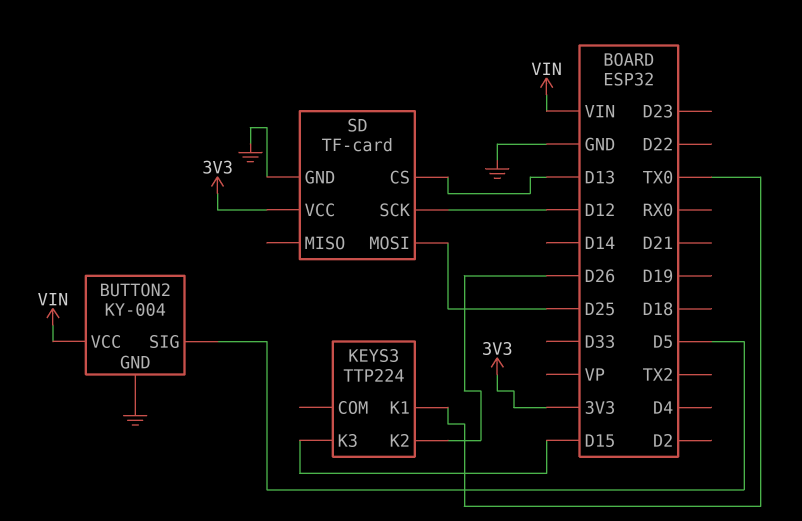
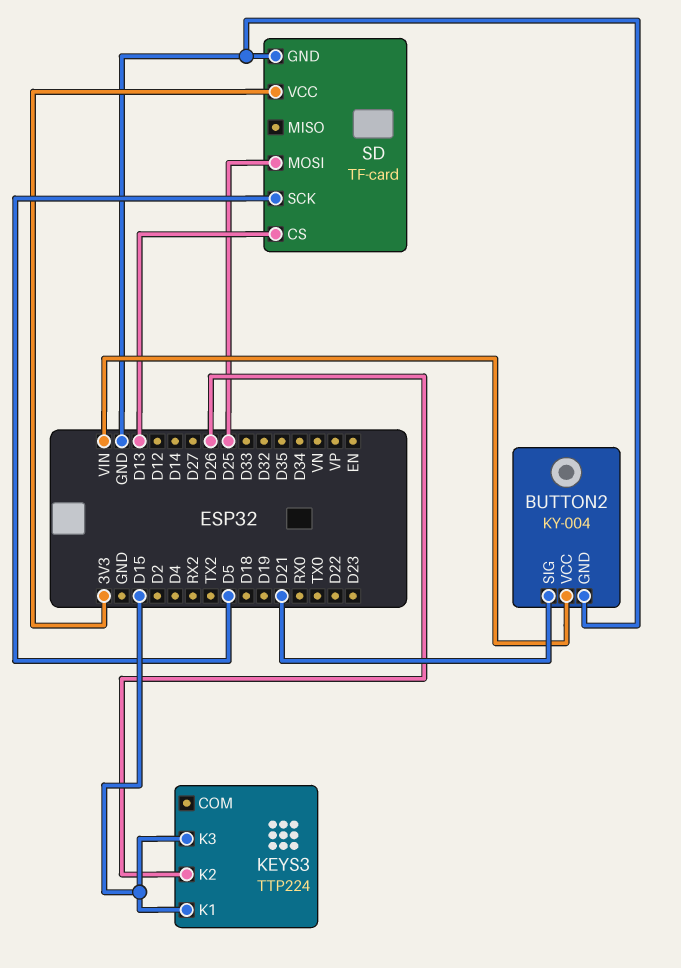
BUTTON2 pin SIG: D5 -> D21
KEYS3 pin K1: TX0 -> D15
SD pin SCK: D12 -> D5

